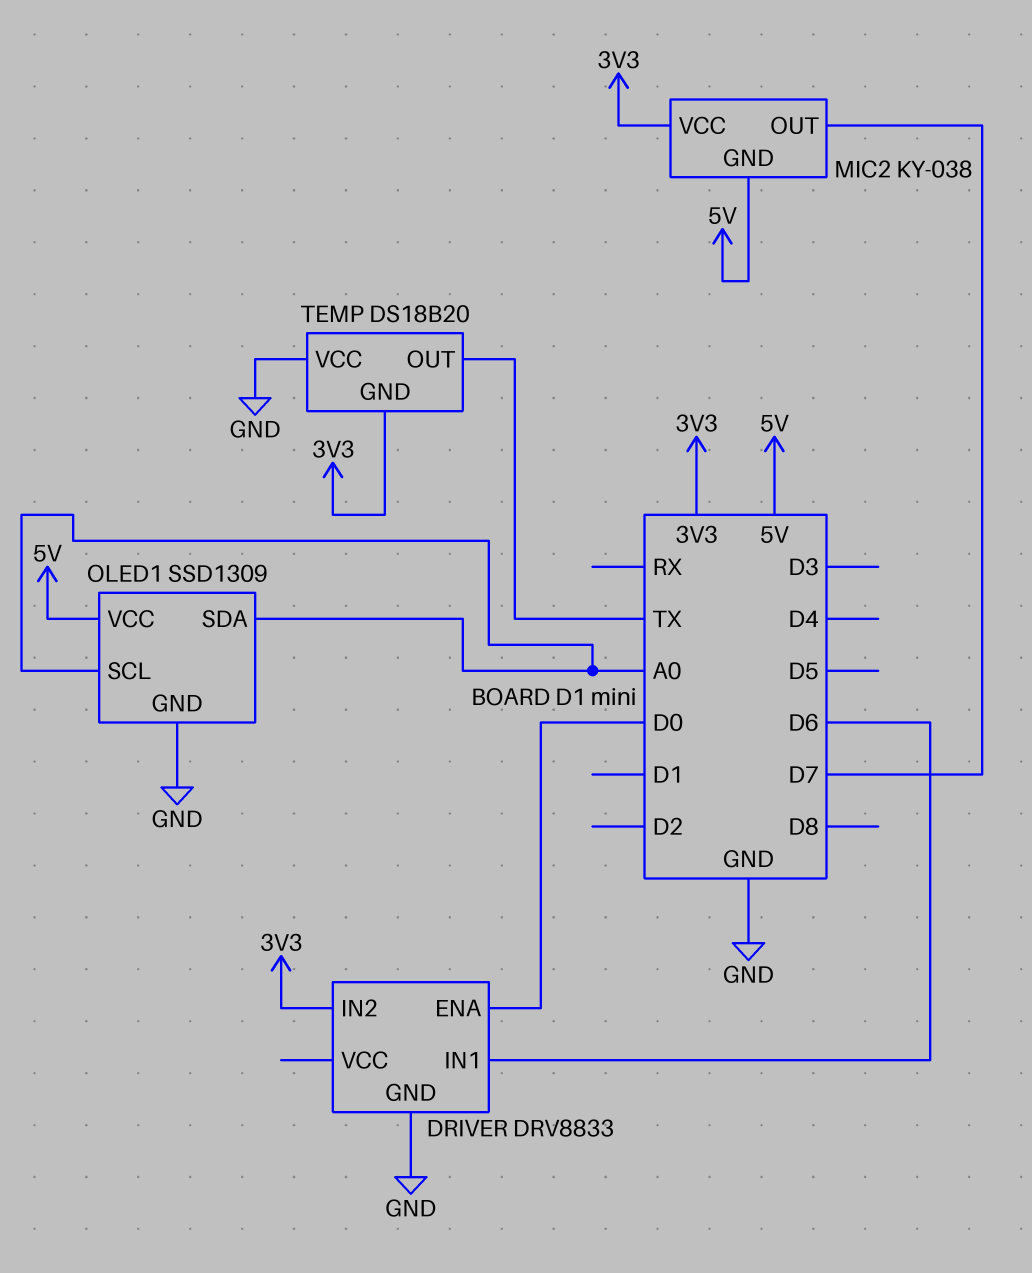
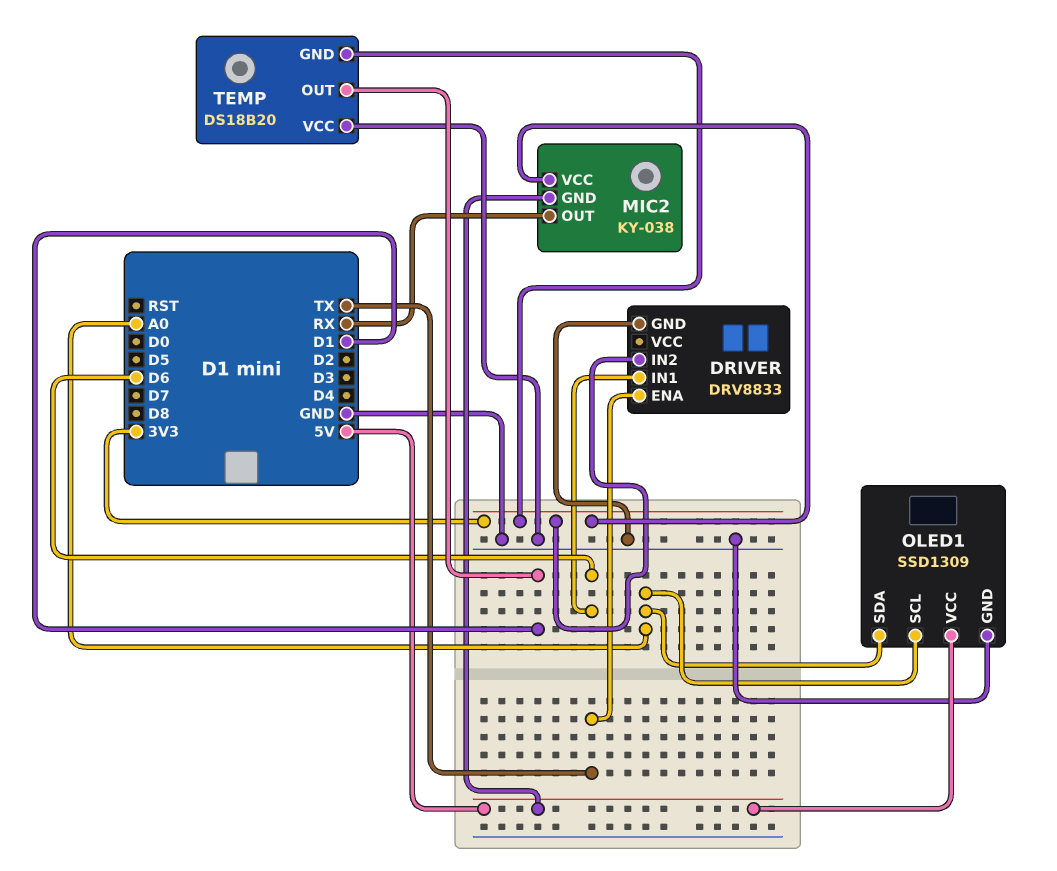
DRIVER pin ENA: D0 -> TX
MIC2 pin OUT: D7 -> RX
TEMP pin OUT: TX -> D1

